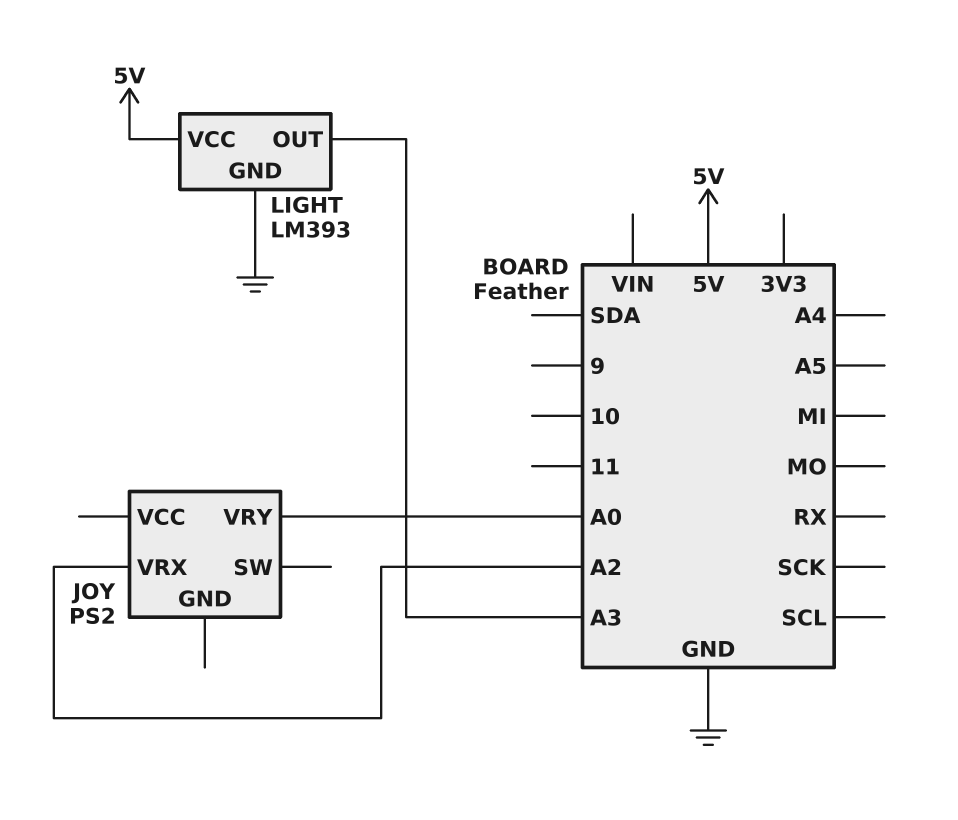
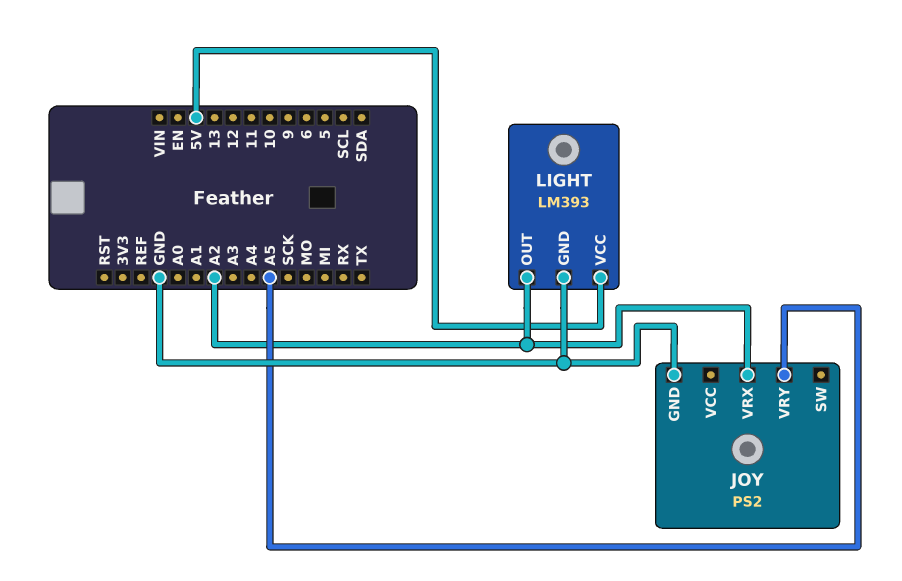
JOY pin GND: none -> GND
JOY pin VRY: A0 -> A5
LIGHT pin OUT: A3 -> A2

